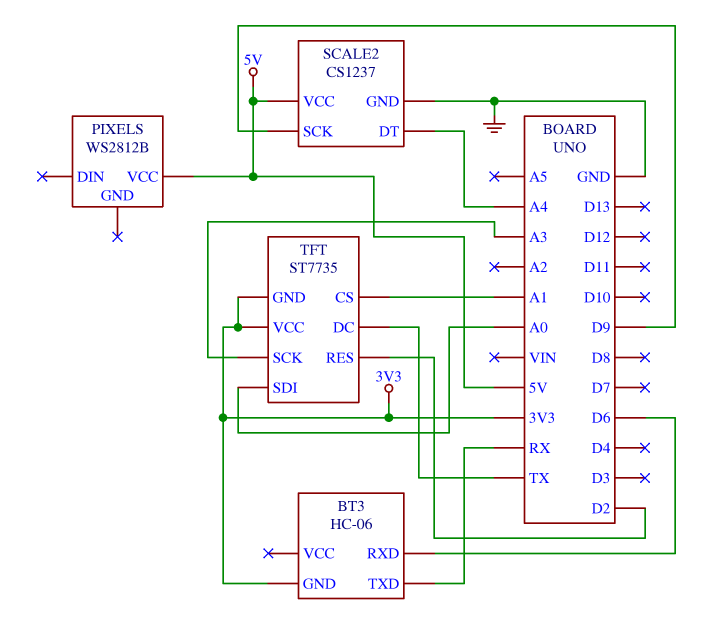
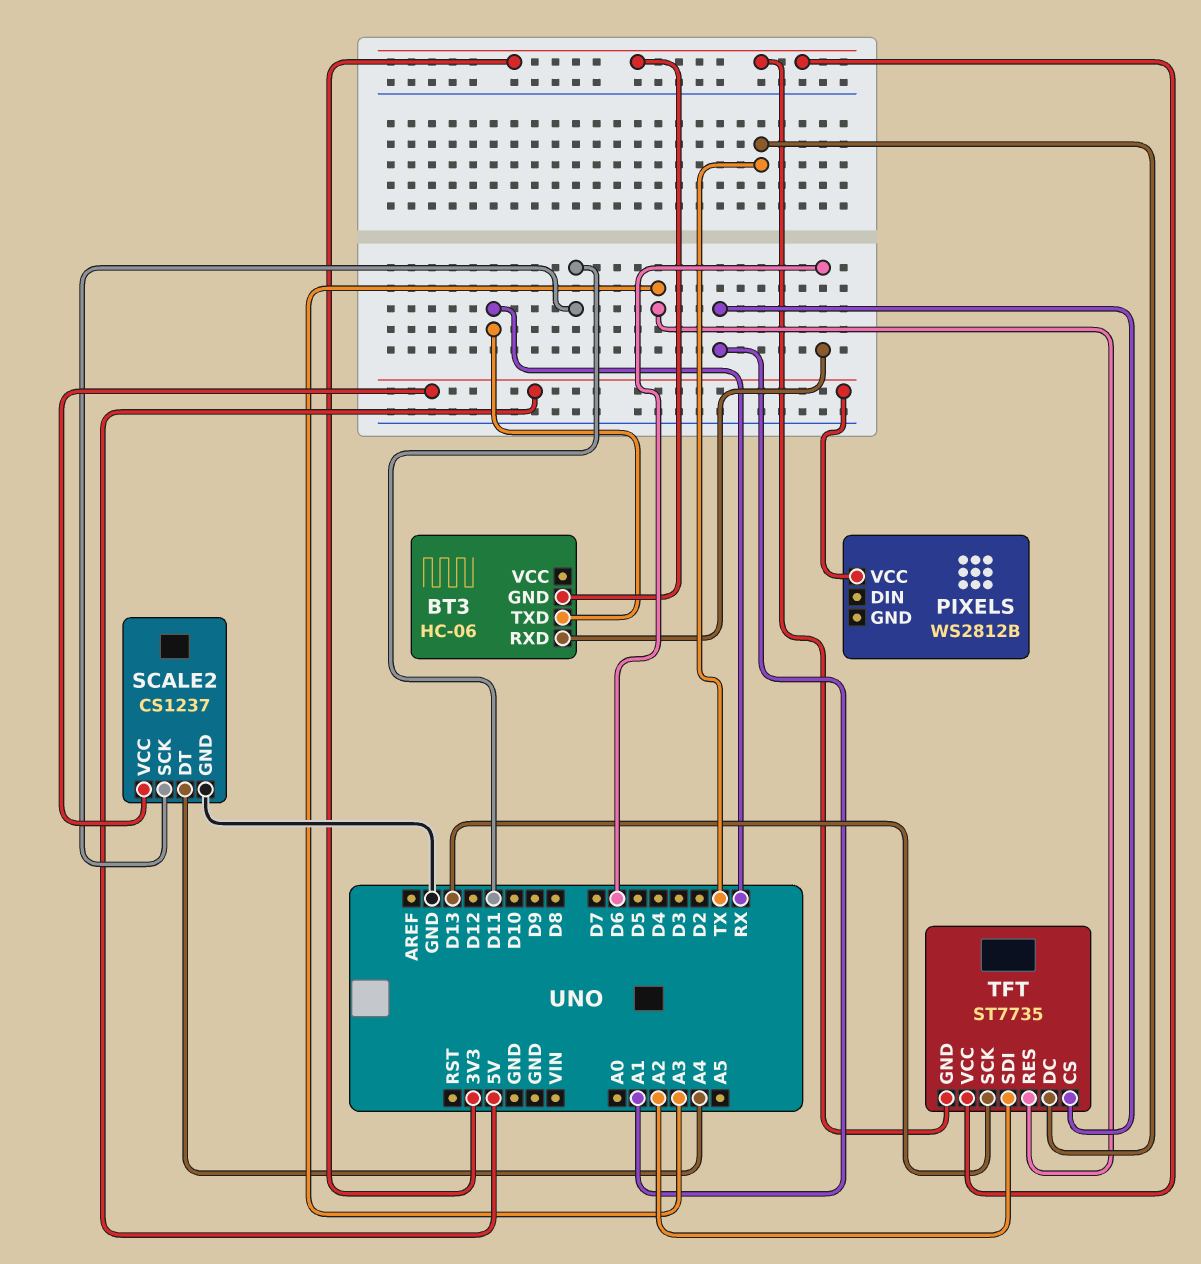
SCALE2 pin SCK: D9 -> D11
TFT pin RES: D2 -> A3
TFT pin SCK: A3 -> D13
TFT pin SDI: A0 -> A2

